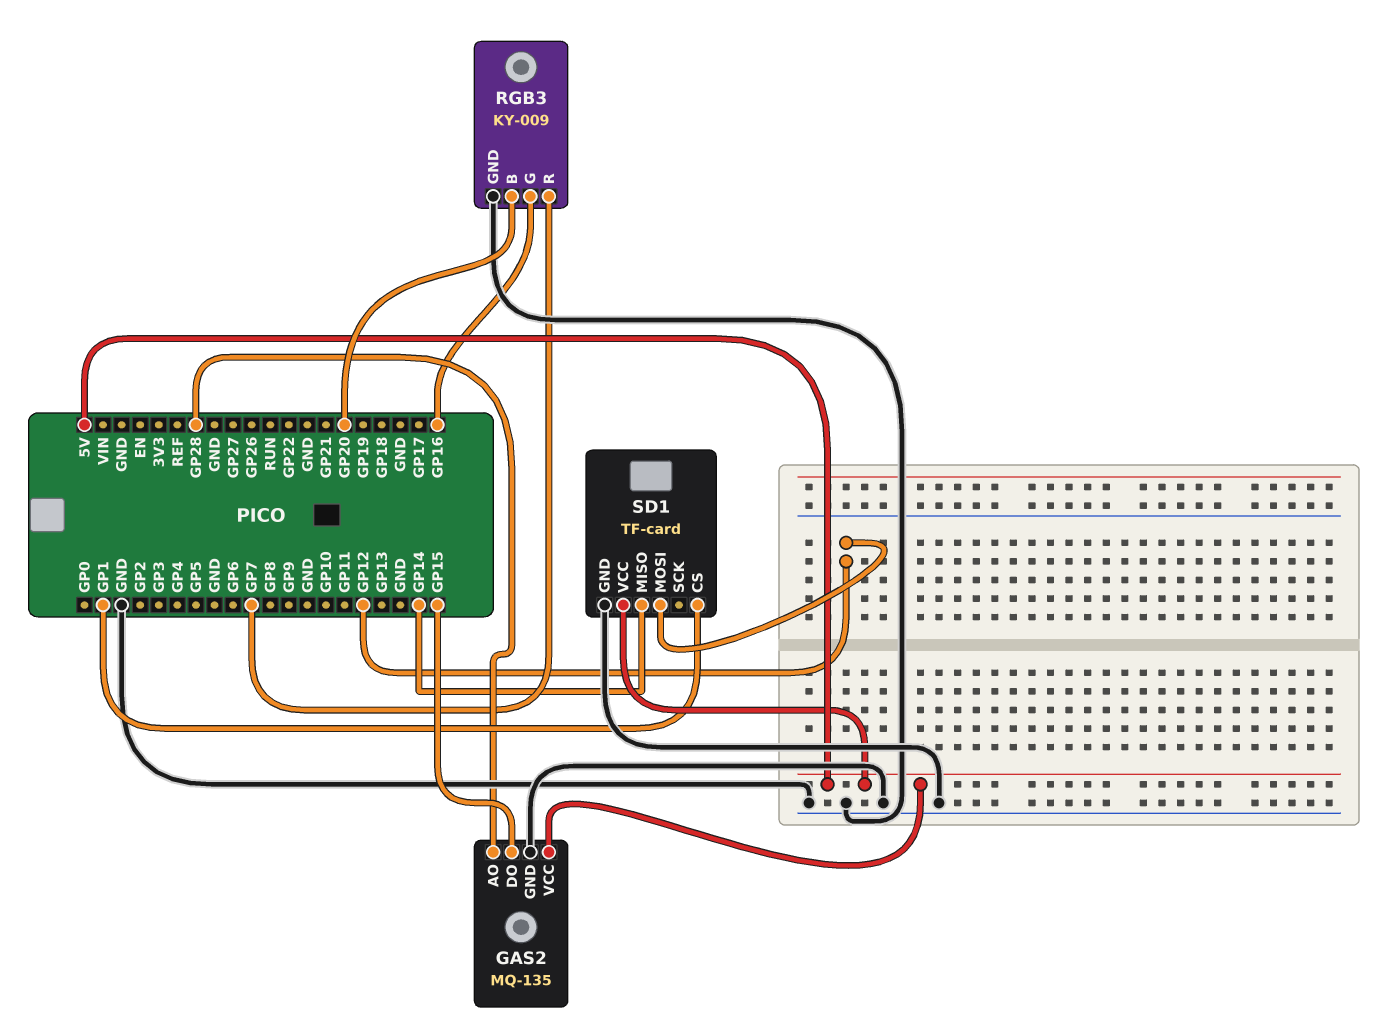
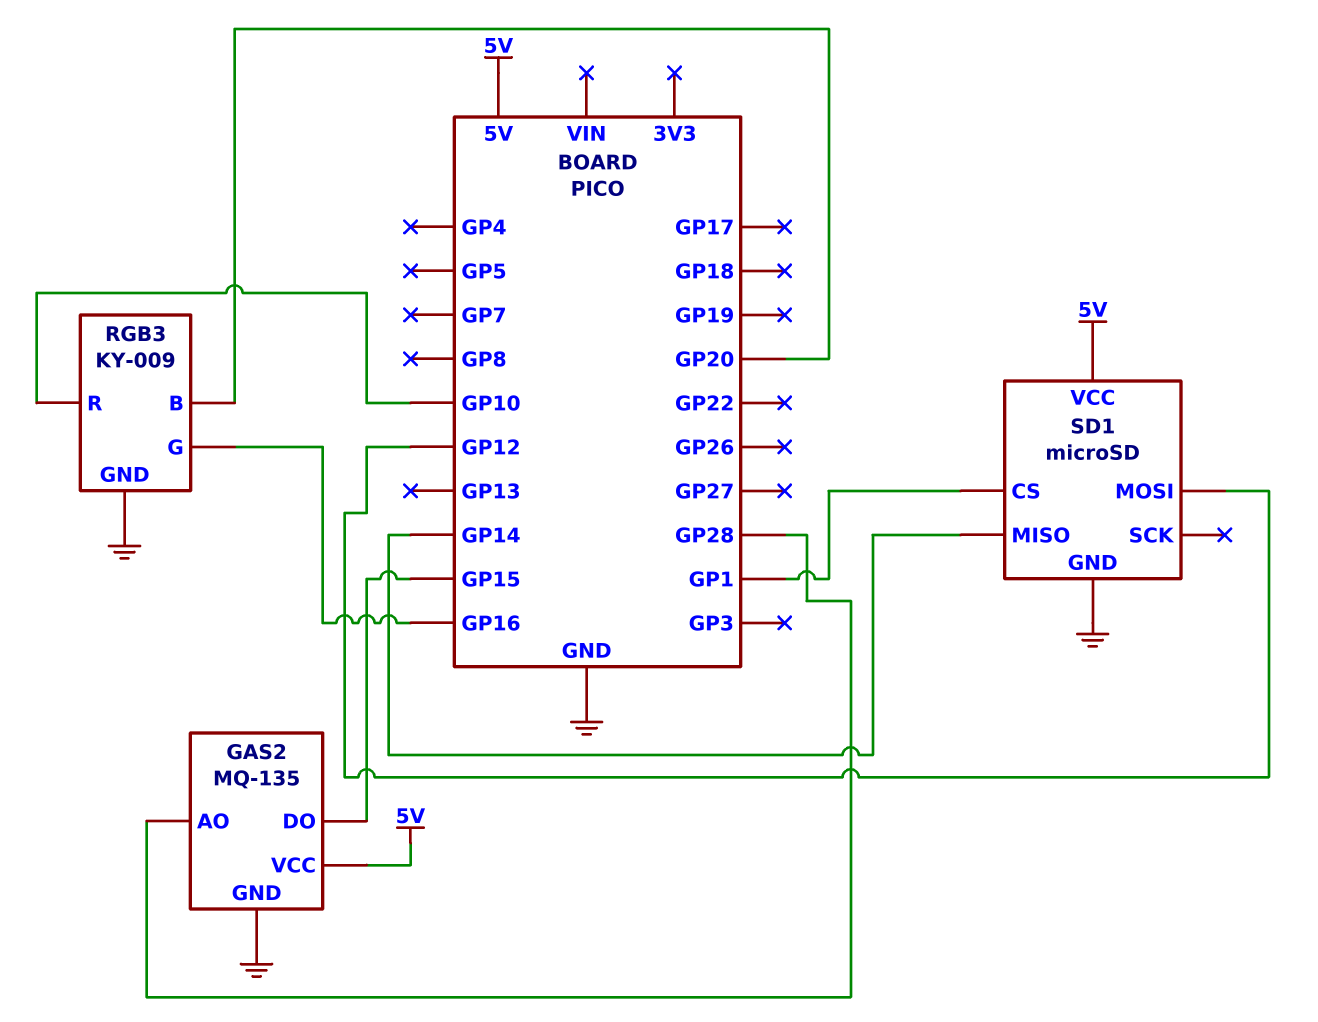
RGB3 pin R: GP7 -> GP10
SD1: TF-card -> microSD

